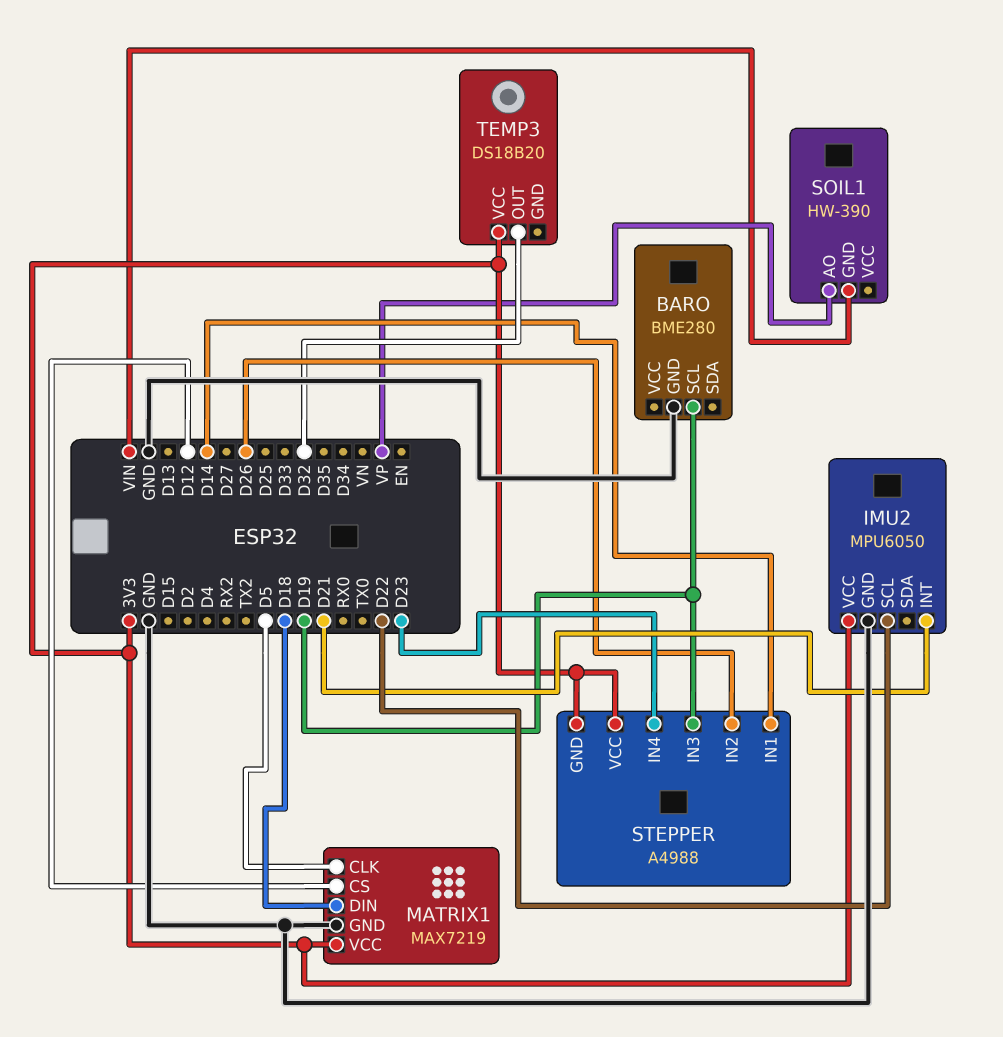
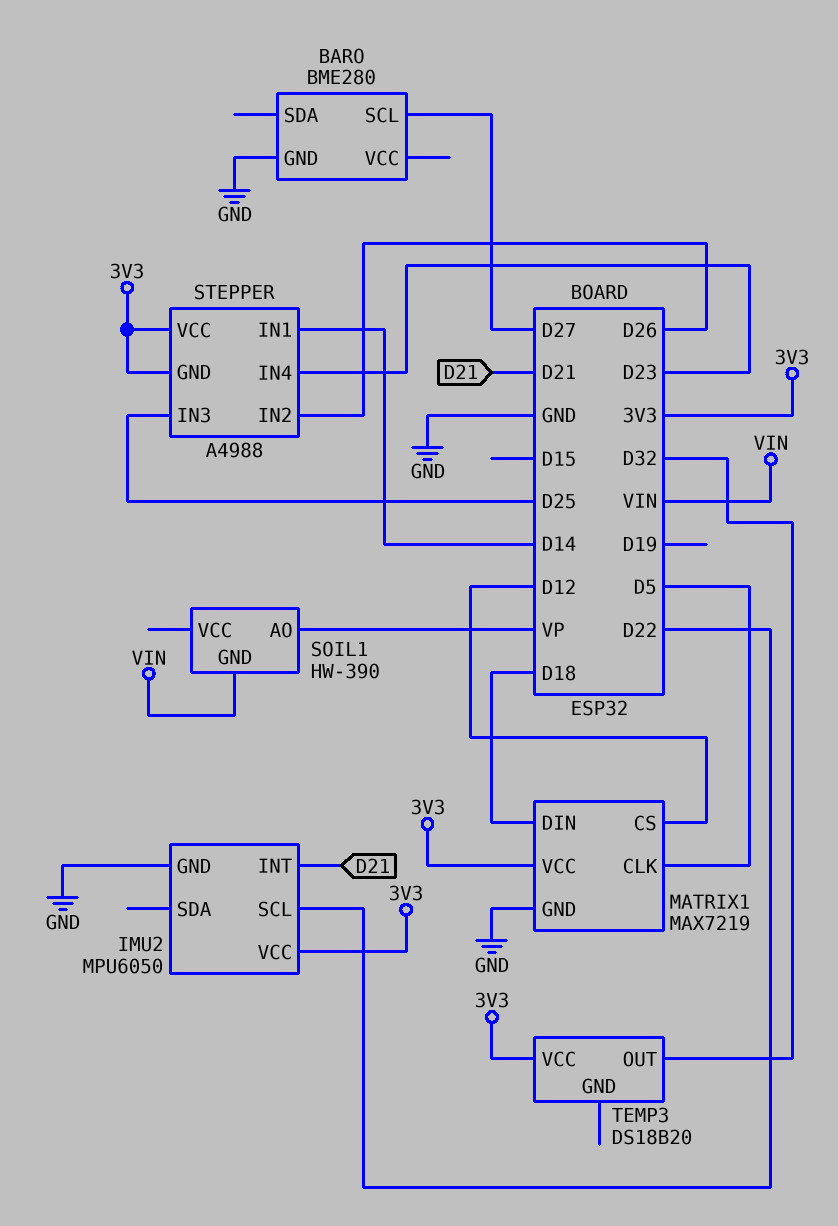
BARO pin SCL: D19 -> D27
STEPPER pin IN3: D19 -> D25

